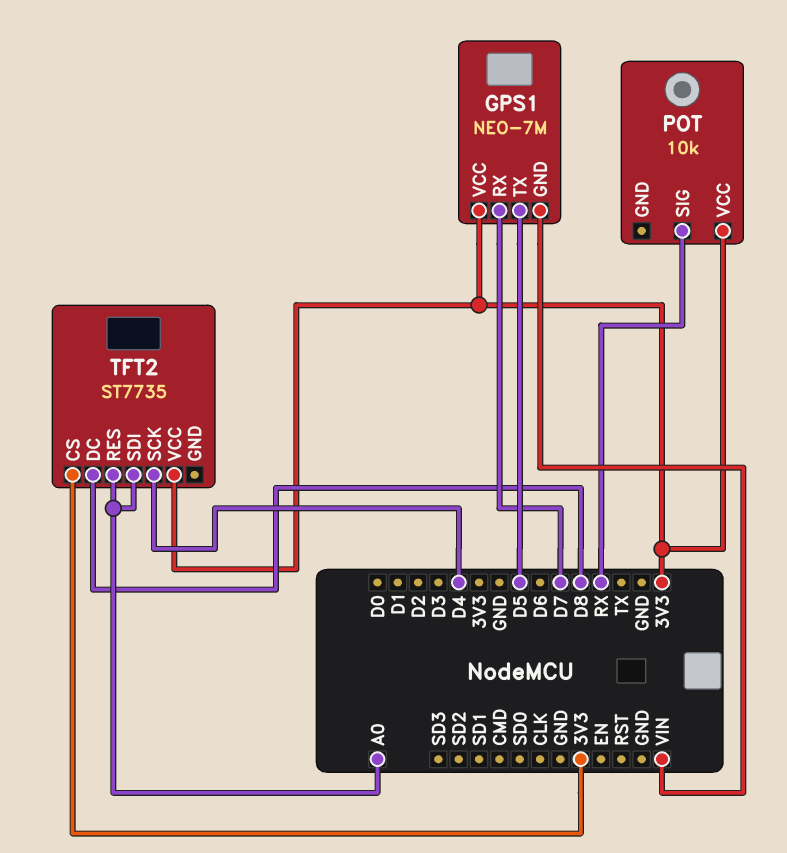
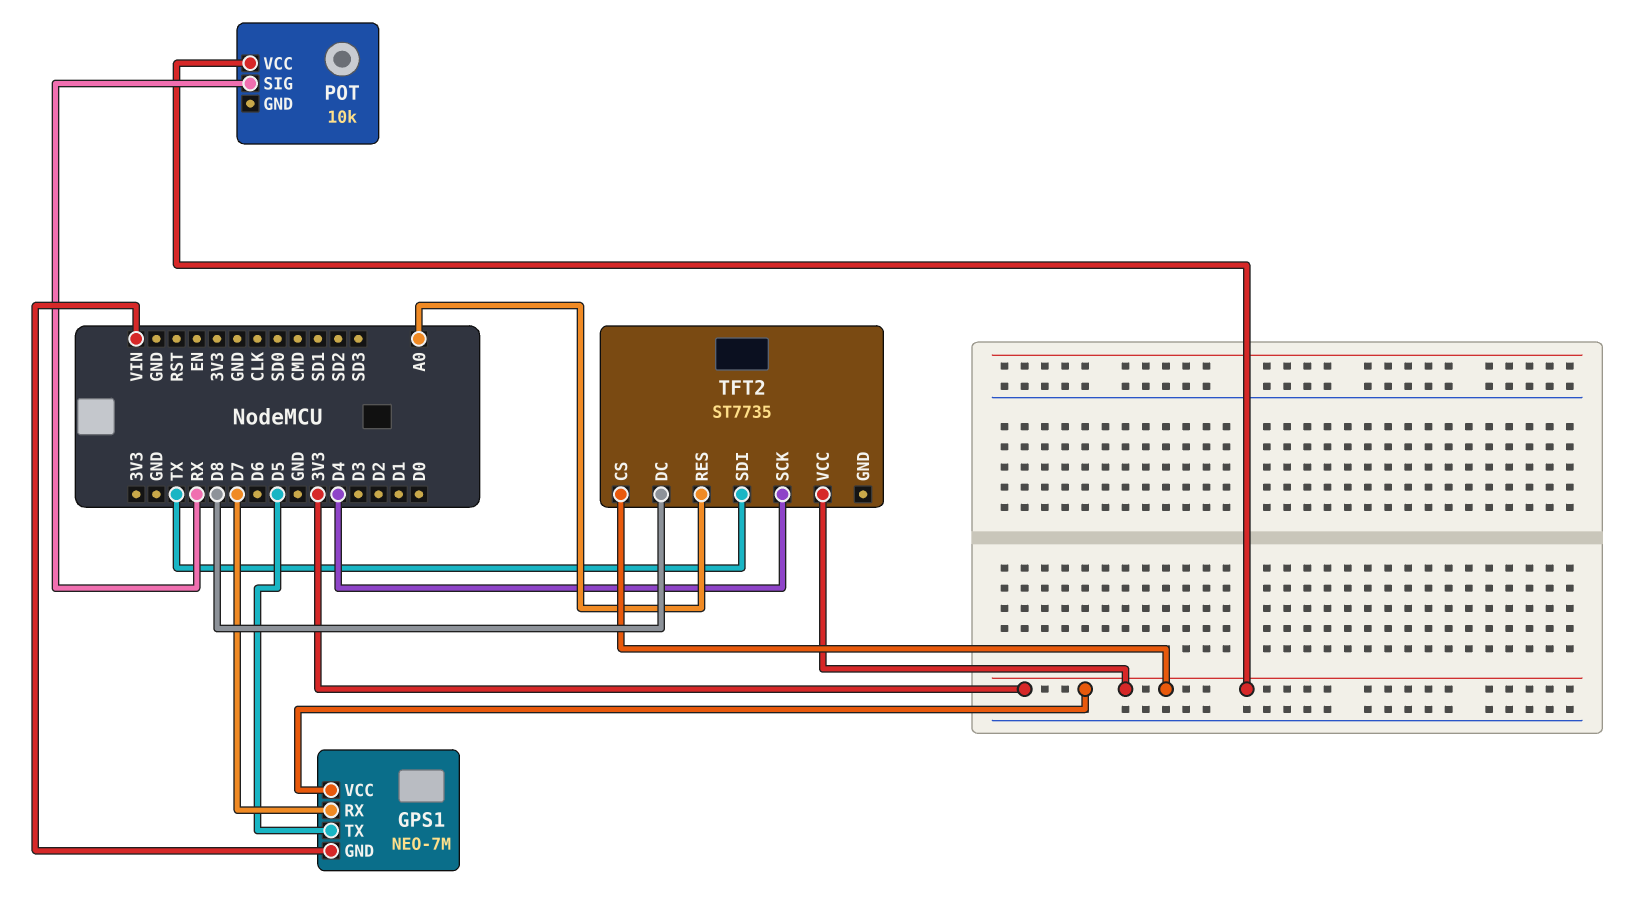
TFT2 pin SDI: A0 -> TX

